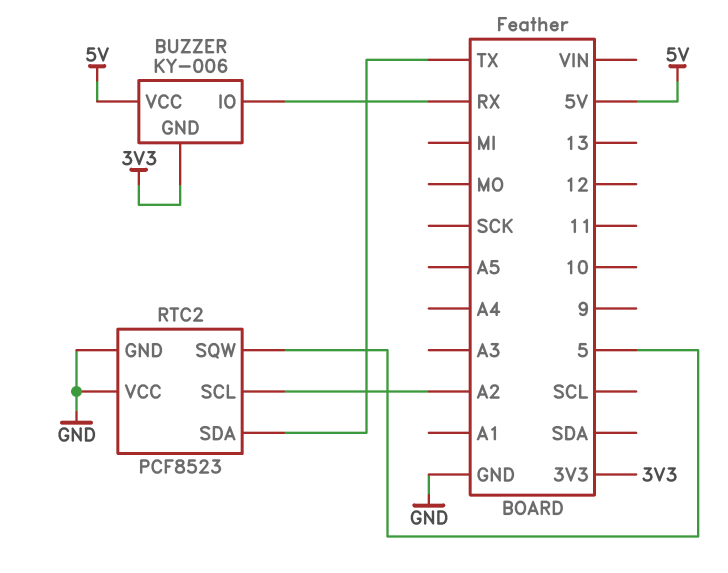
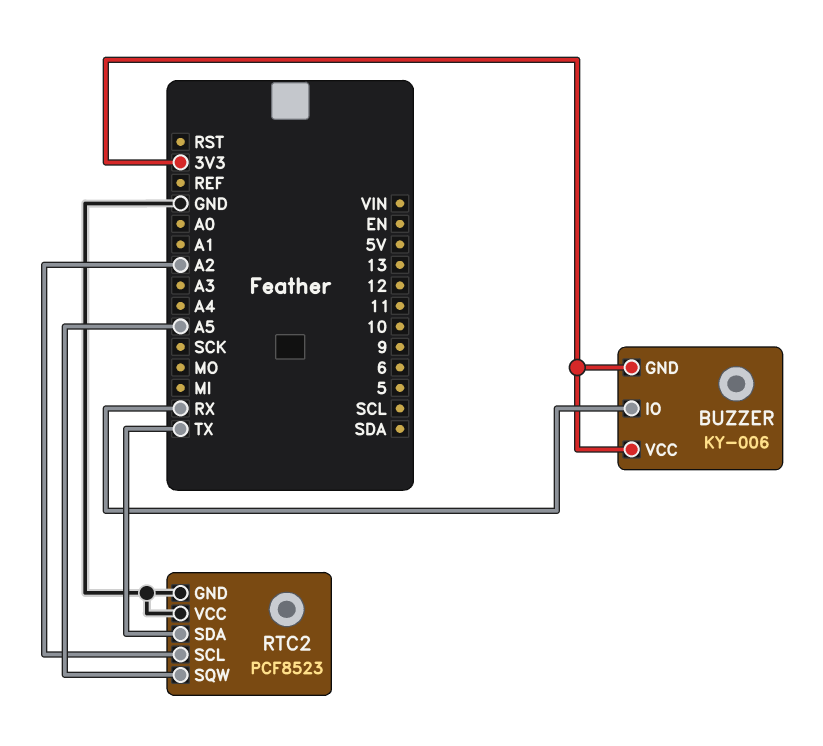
BUZZER pin VCC: 5V -> 3V3
RTC2 pin SQW: 5 -> A5

